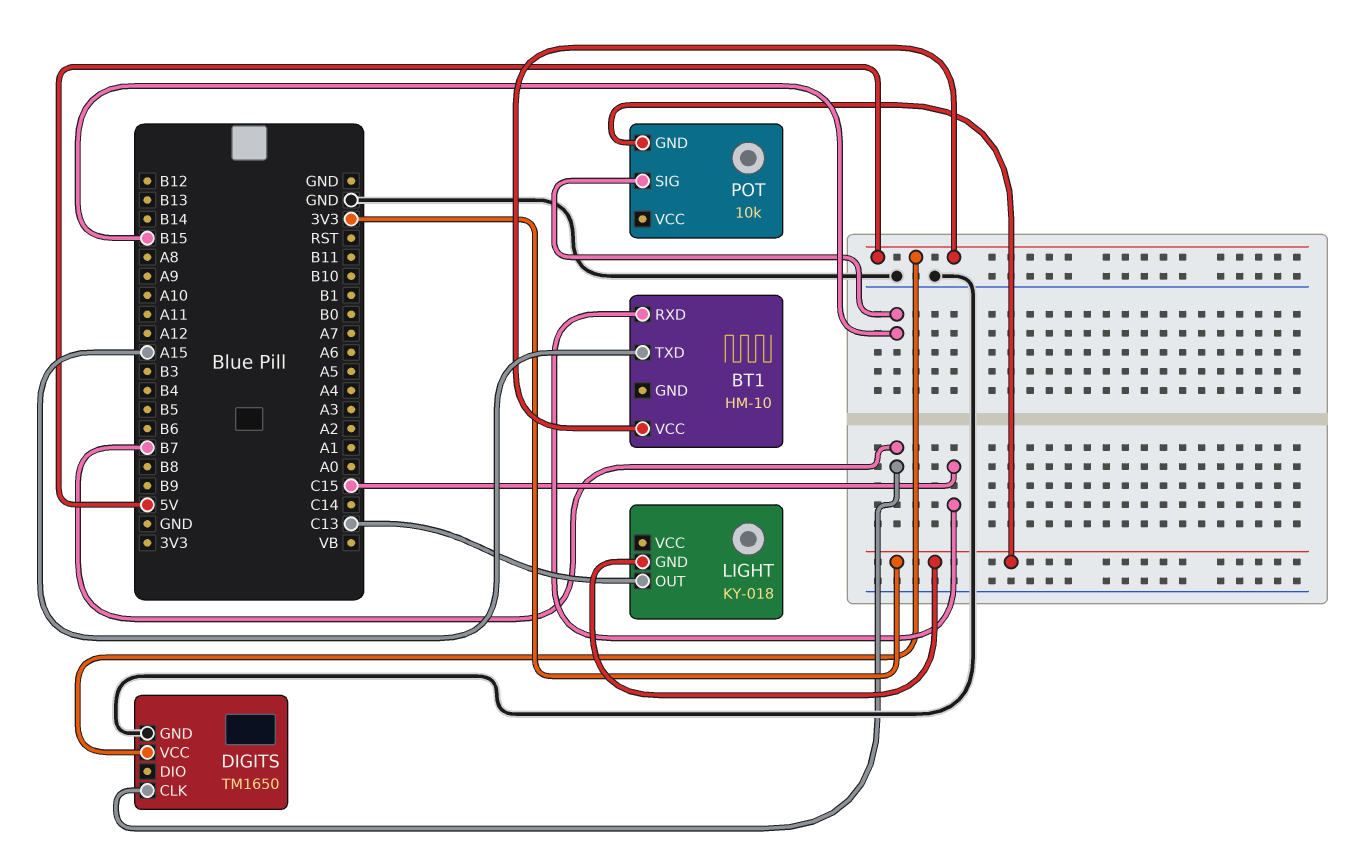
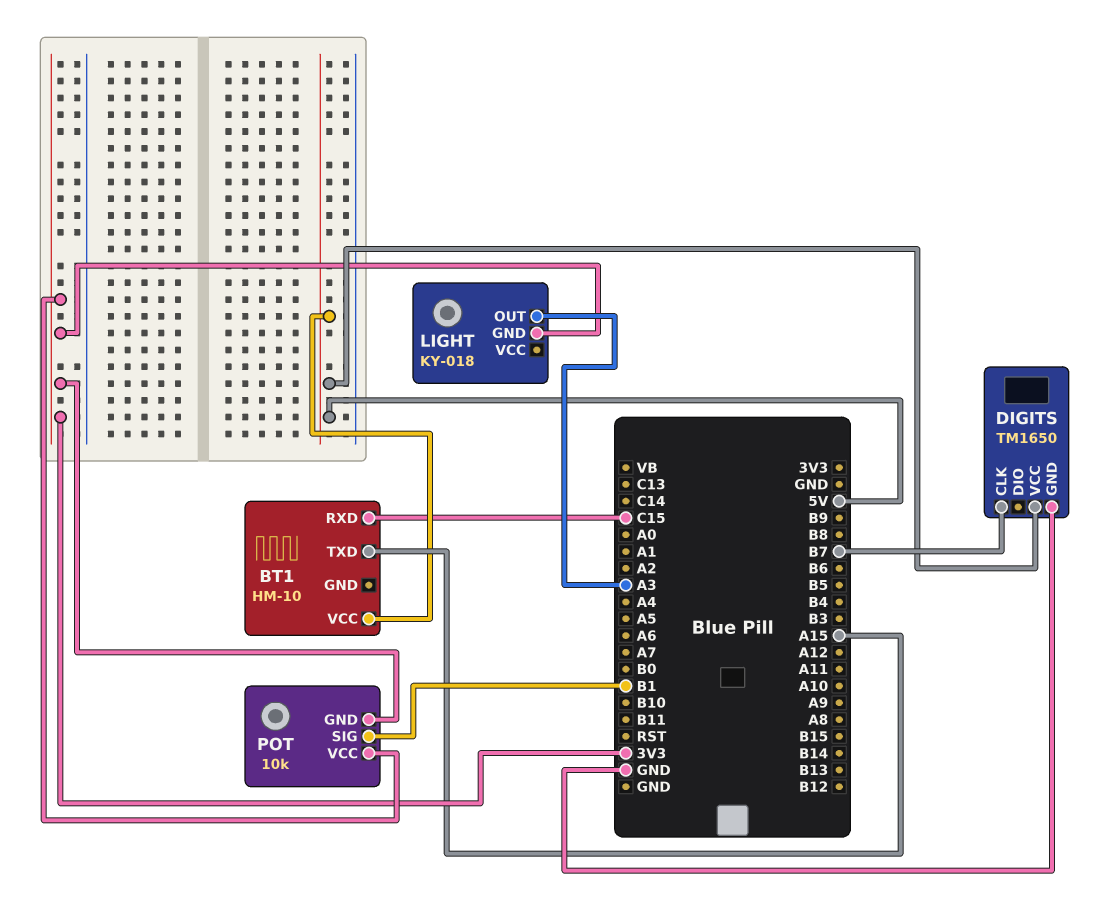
LIGHT pin OUT: C13 -> A3
POT pin SIG: B15 -> B1
POT pin VCC: none -> 3V3

